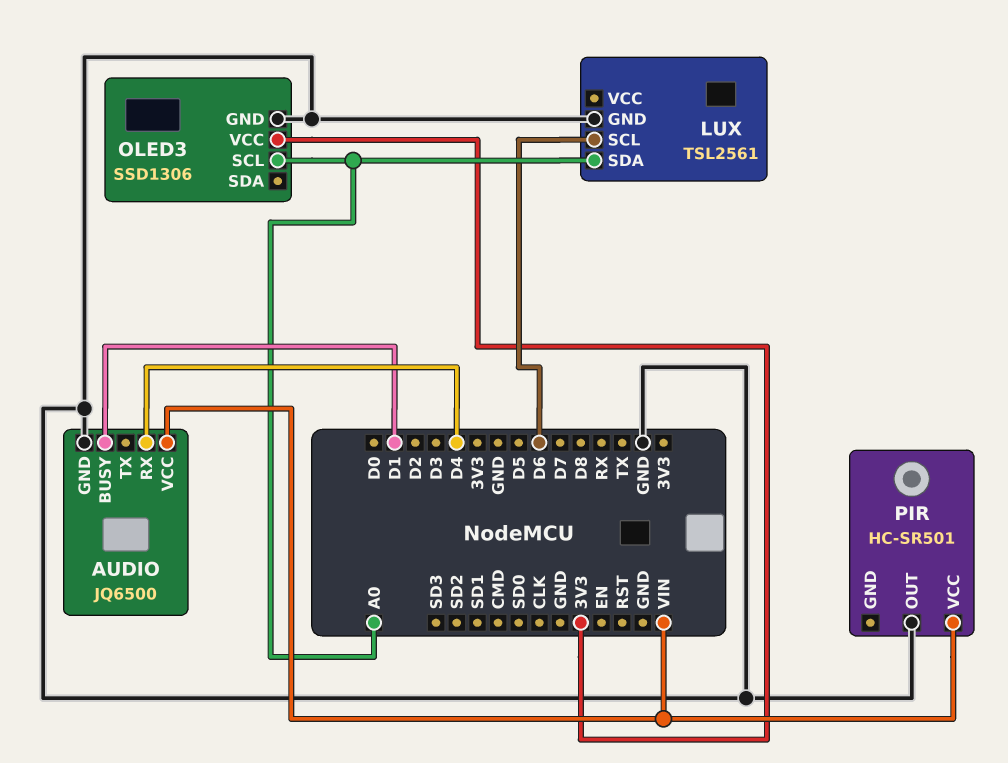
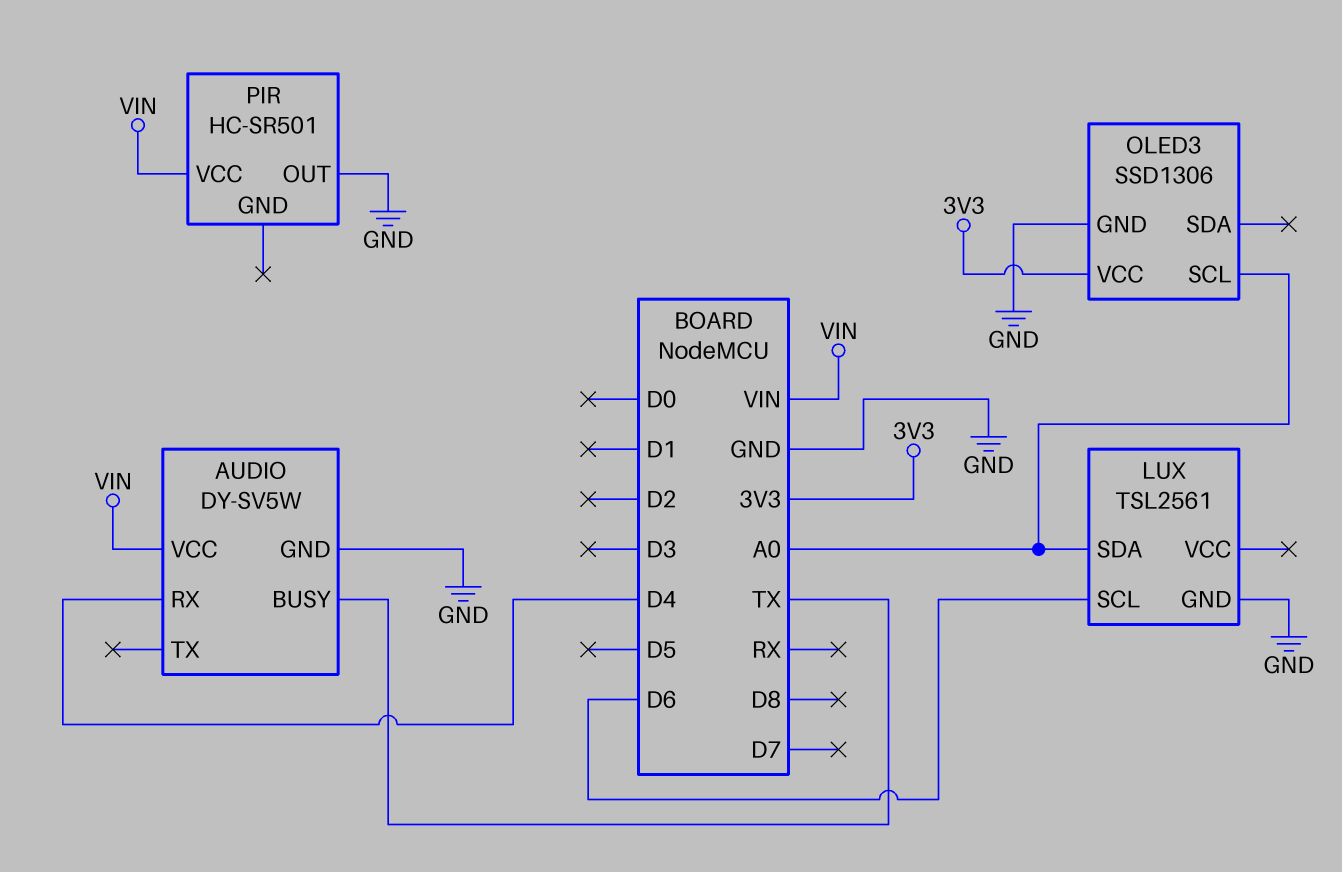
AUDIO: JQ6500 -> DY-SV5W
AUDIO pin BUSY: D1 -> TX

